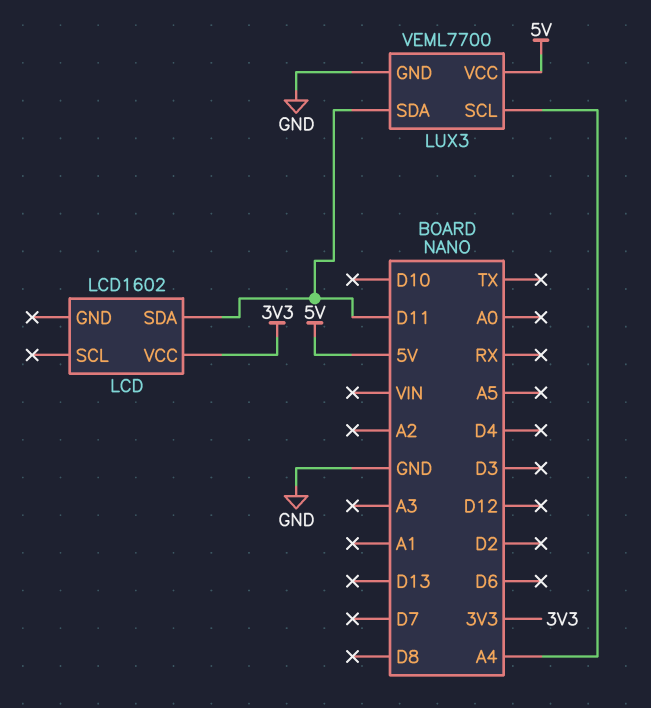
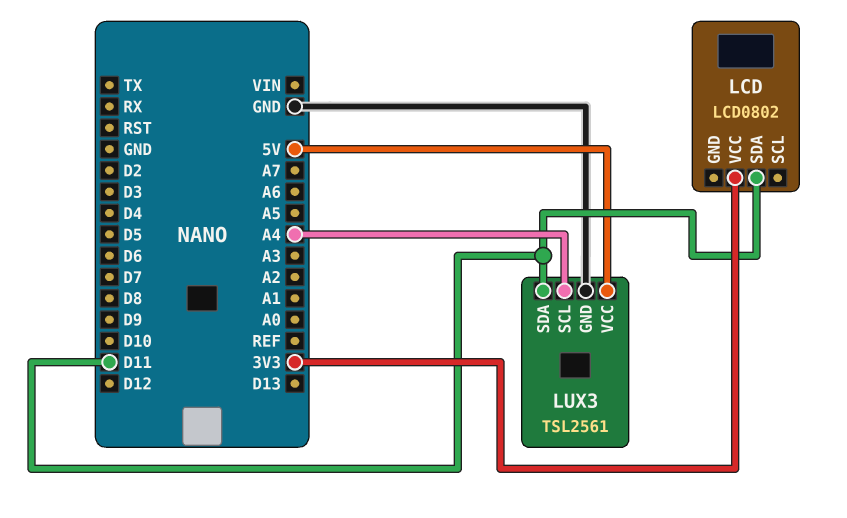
LCD: LCD1602 -> LCD0802
LUX3: VEML7700 -> TSL2561

